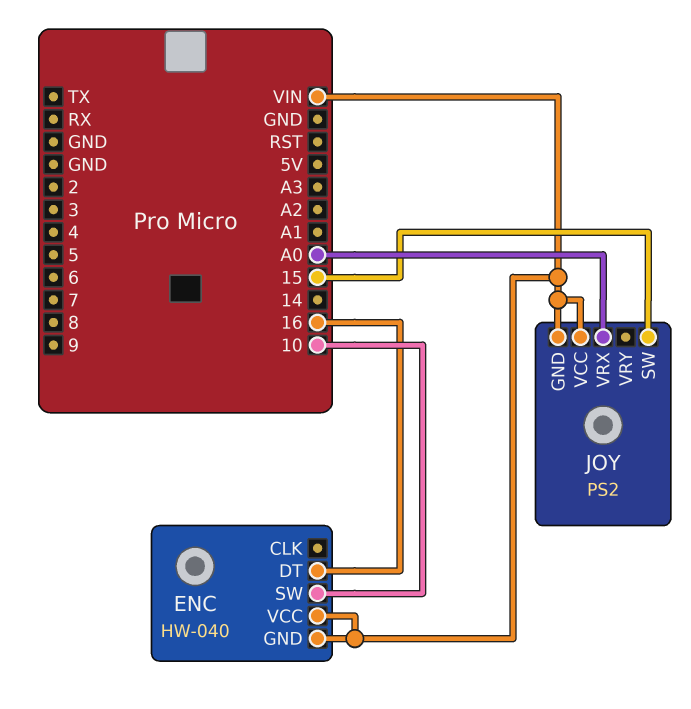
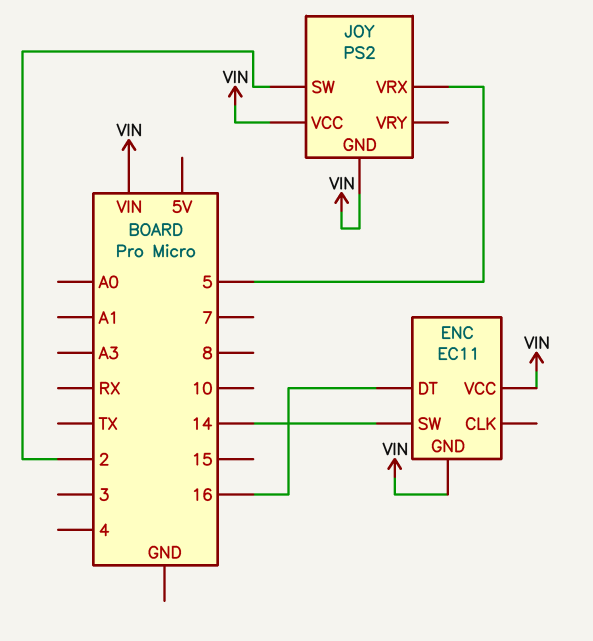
ENC: HW-040 -> EC11
ENC pin SW: 10 -> 14
JOY pin SW: 15 -> 2
JOY pin VRX: A0 -> 5

